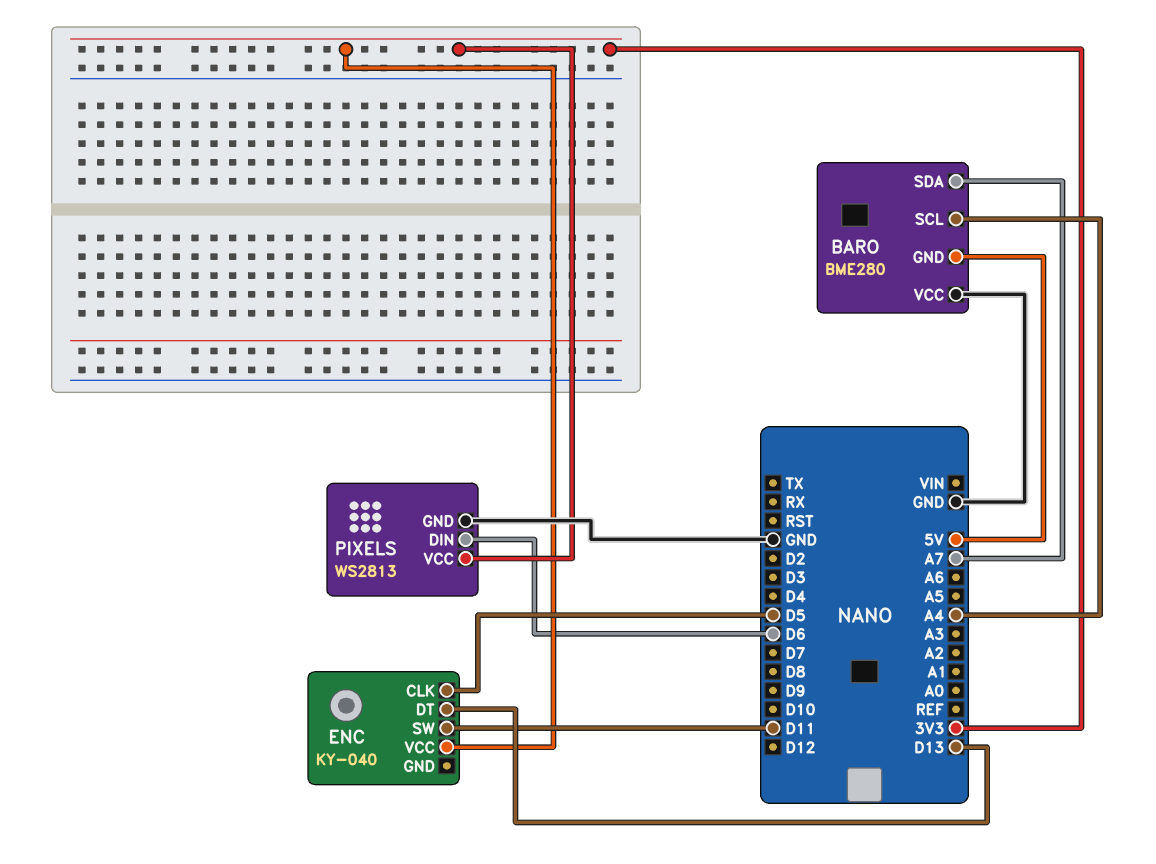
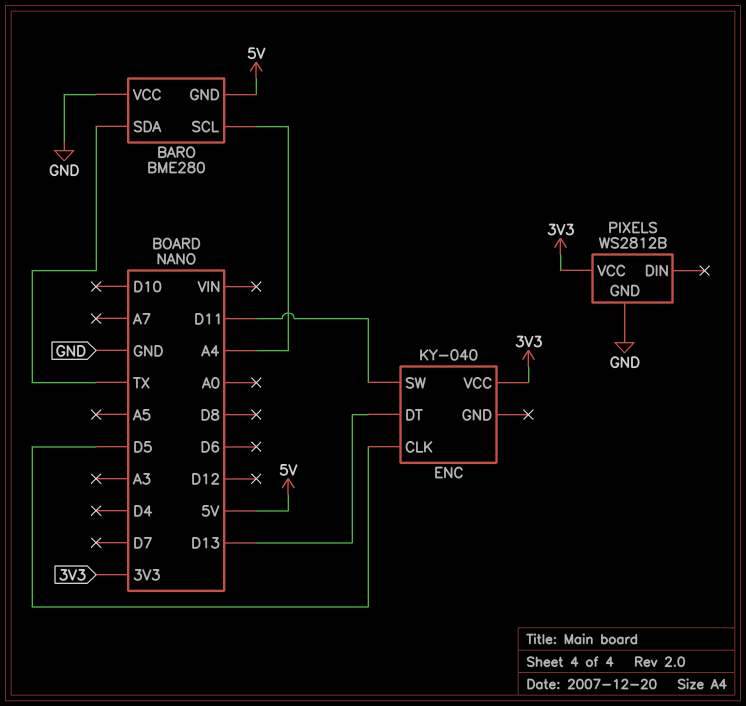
BARO pin SDA: A7 -> TX
PIXELS: WS2813 -> WS2812B
PIXELS pin DIN: D6 -> none

